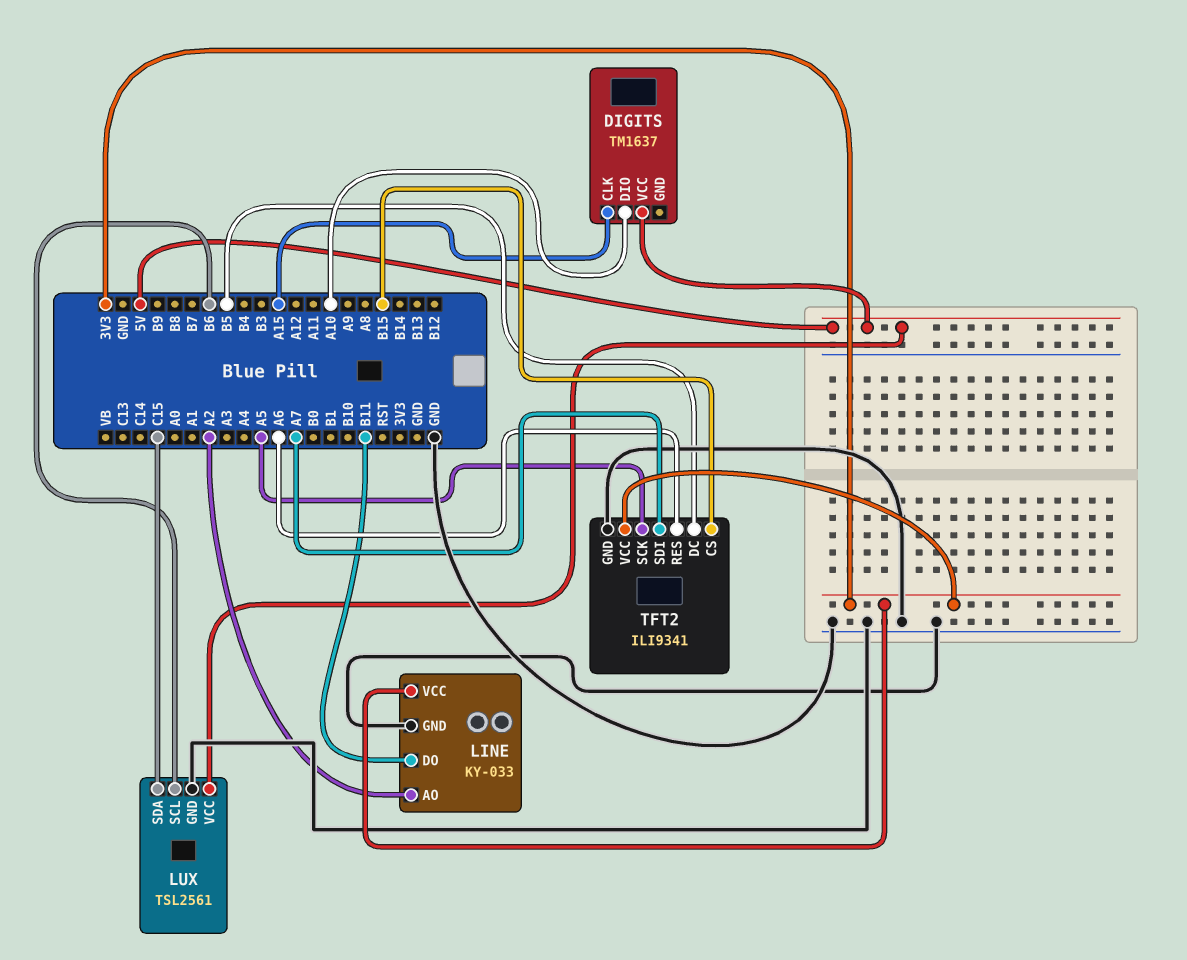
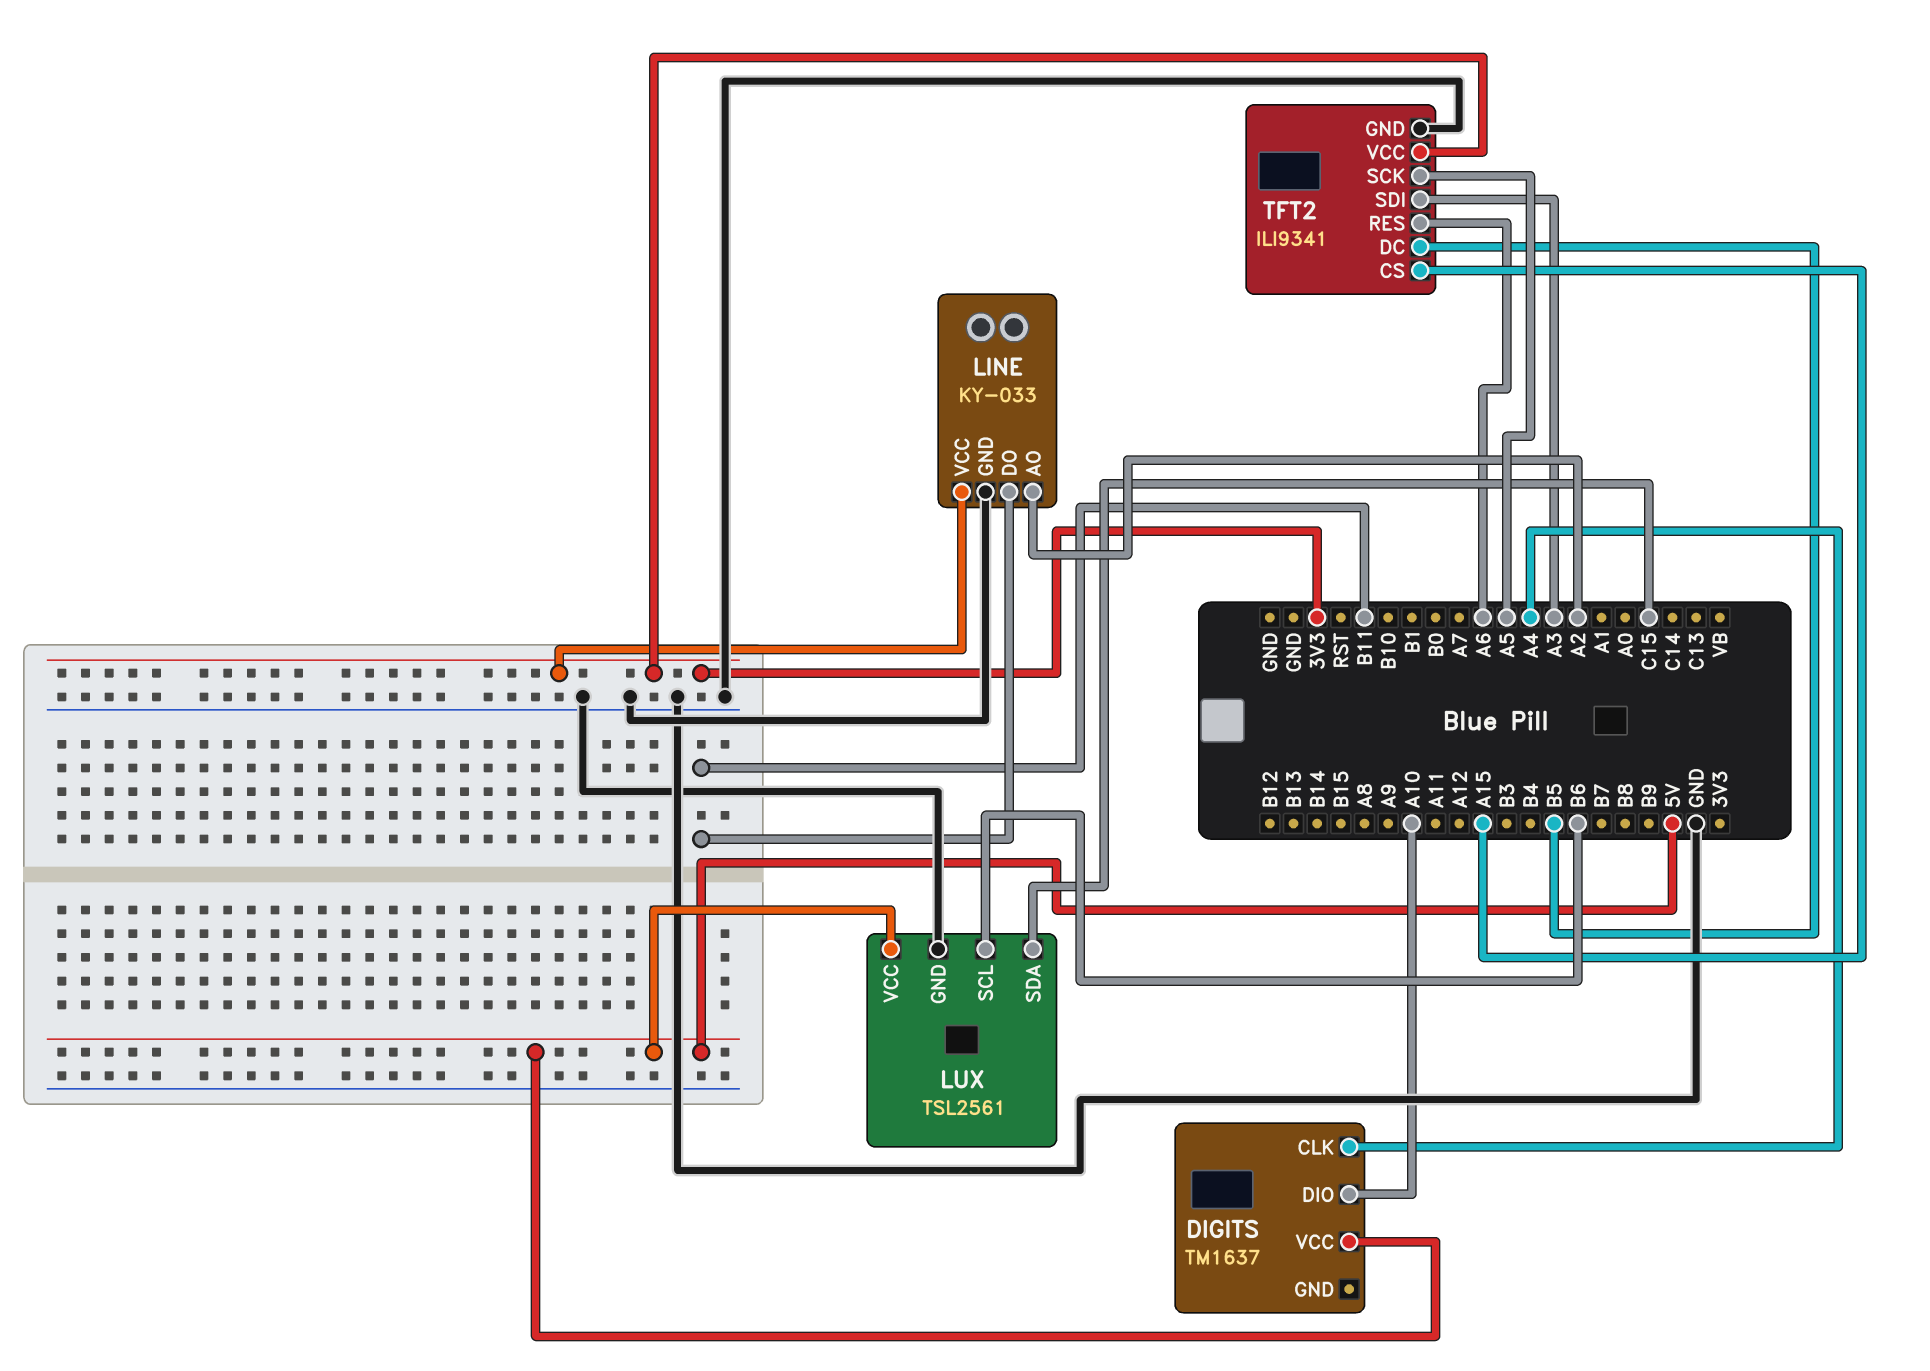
DIGITS pin CLK: A15 -> A4
TFT2 pin CS: B15 -> A15
TFT2 pin SDI: A7 -> A3

